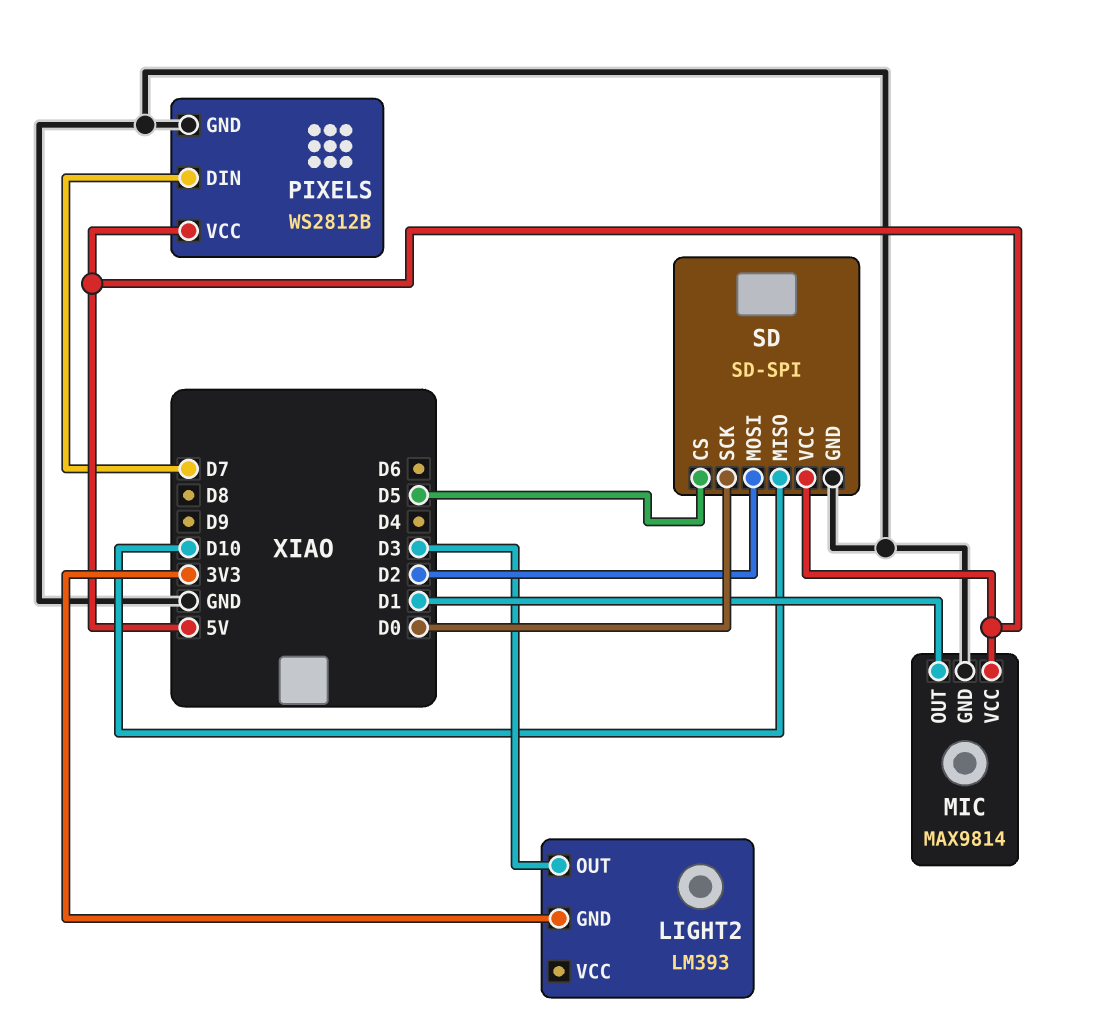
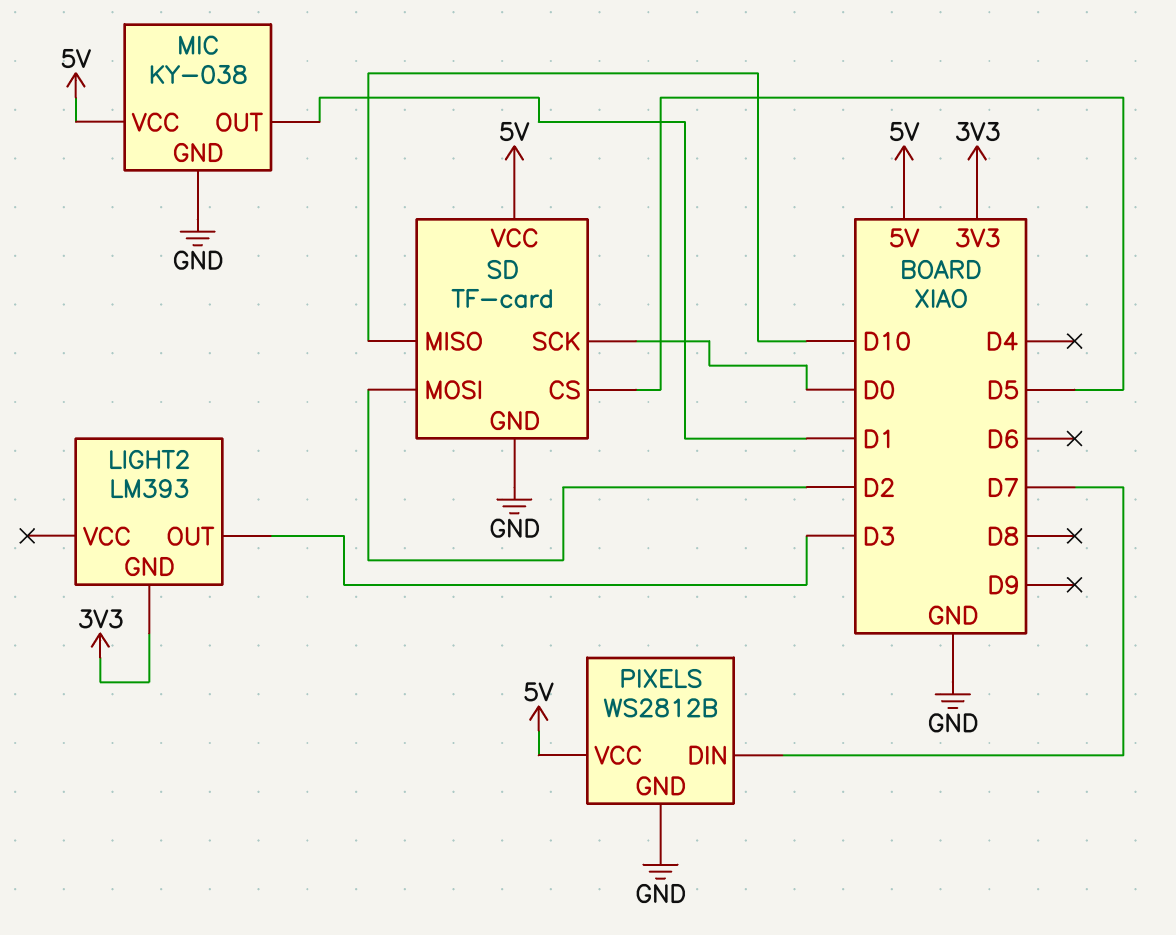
MIC: MAX9814 -> KY-038
SD: SD-SPI -> TF-card

